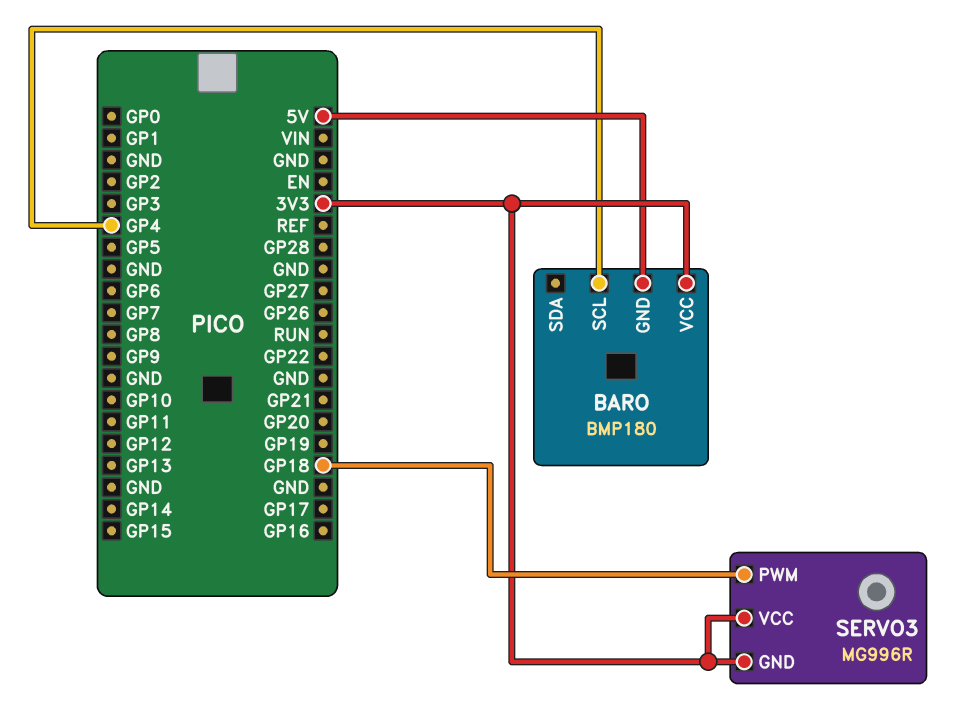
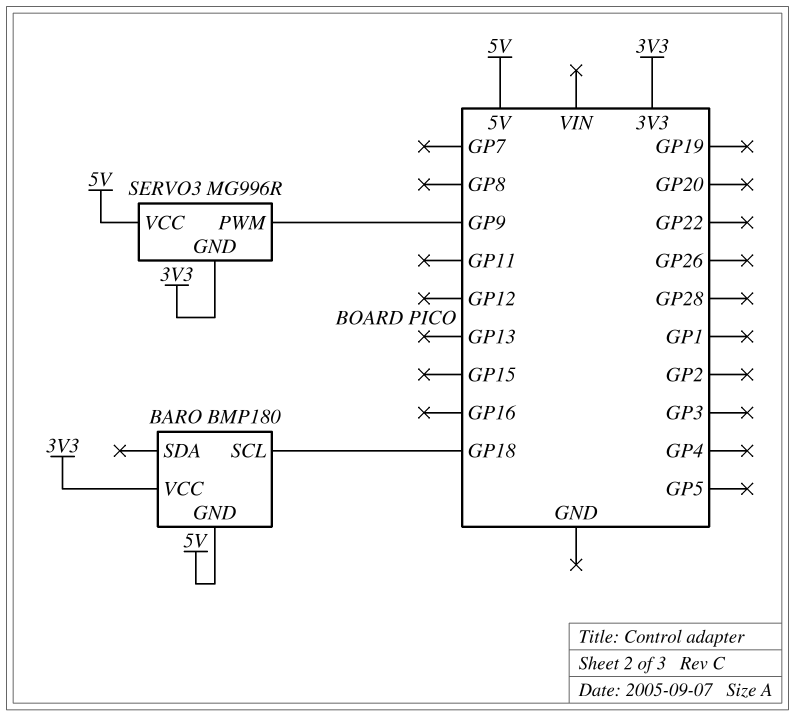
BARO pin SCL: GP4 -> GP18
SERVO3 pin PWM: GP18 -> GP9
SERVO3 pin VCC: 3V3 -> 5V

